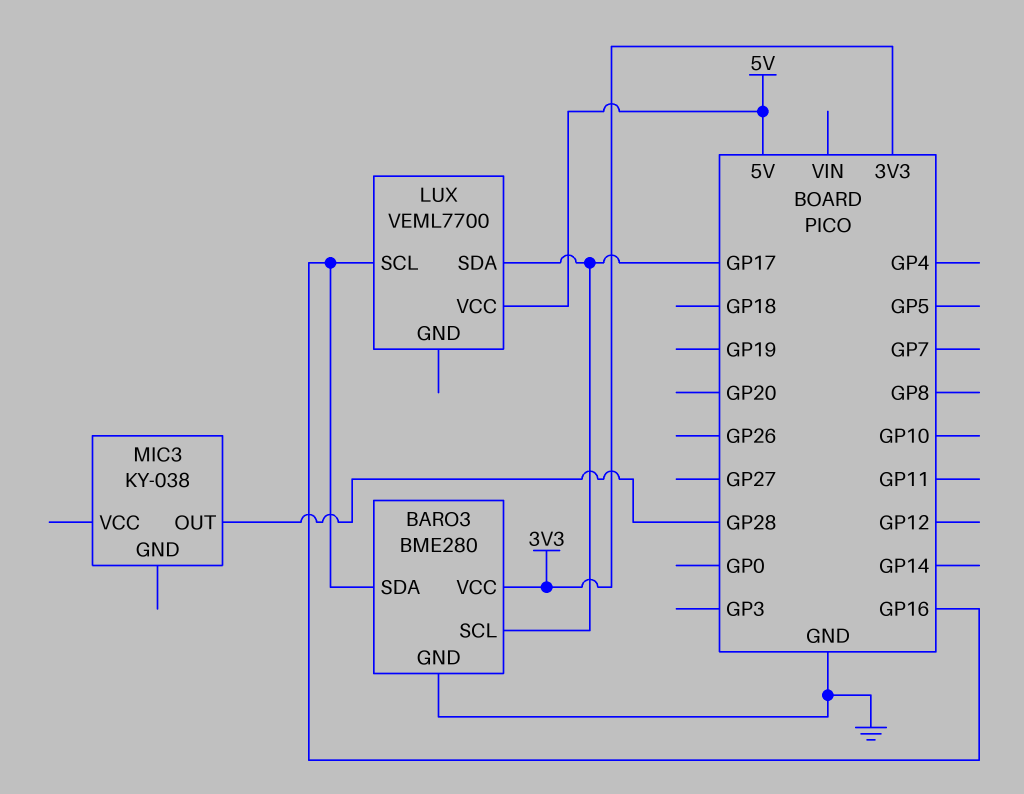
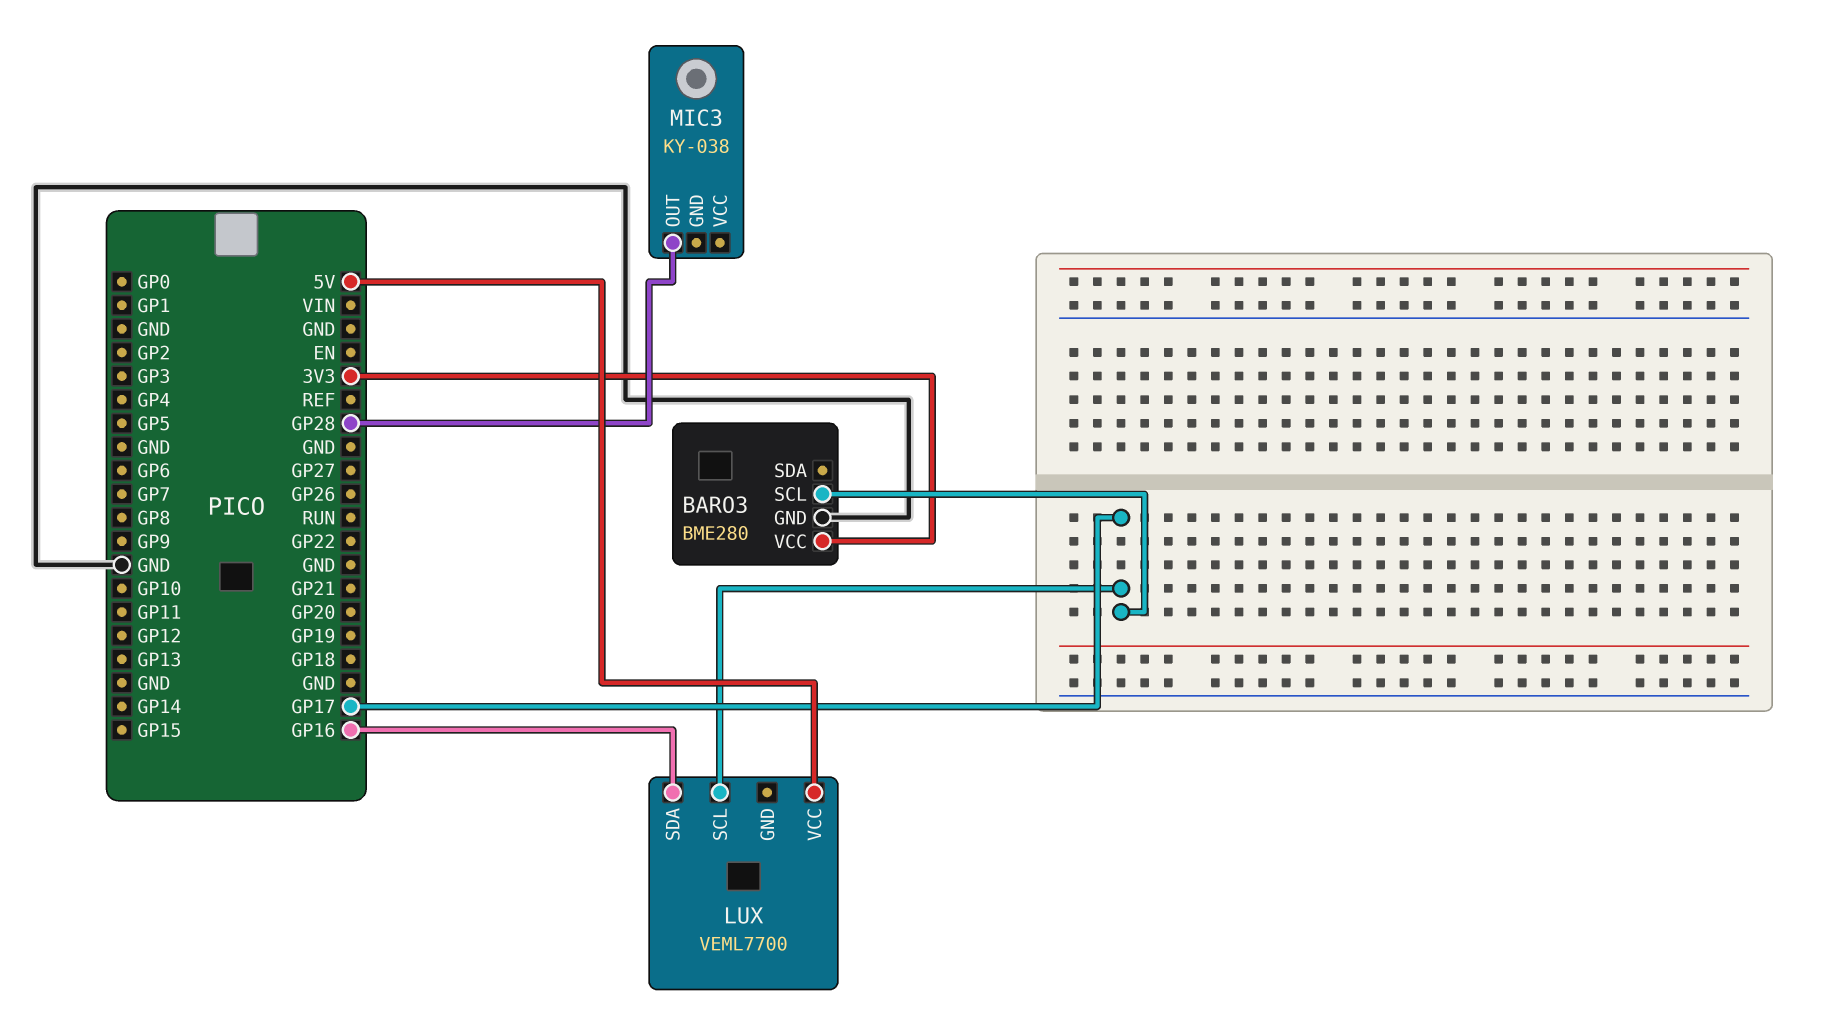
BARO3 pin SDA: GP16 -> none
LUX pin SCL: GP16 -> GP17
LUX pin SDA: GP17 -> GP16

